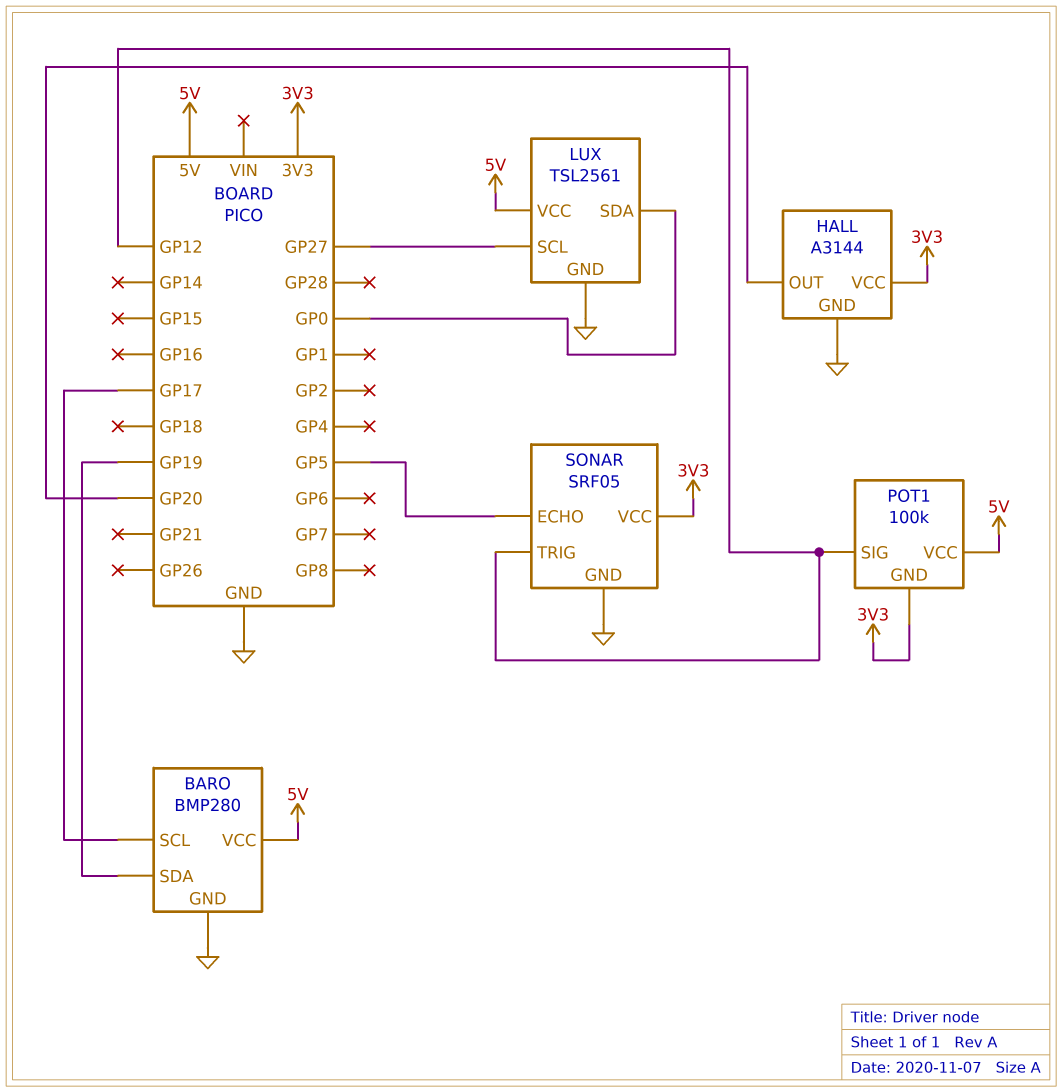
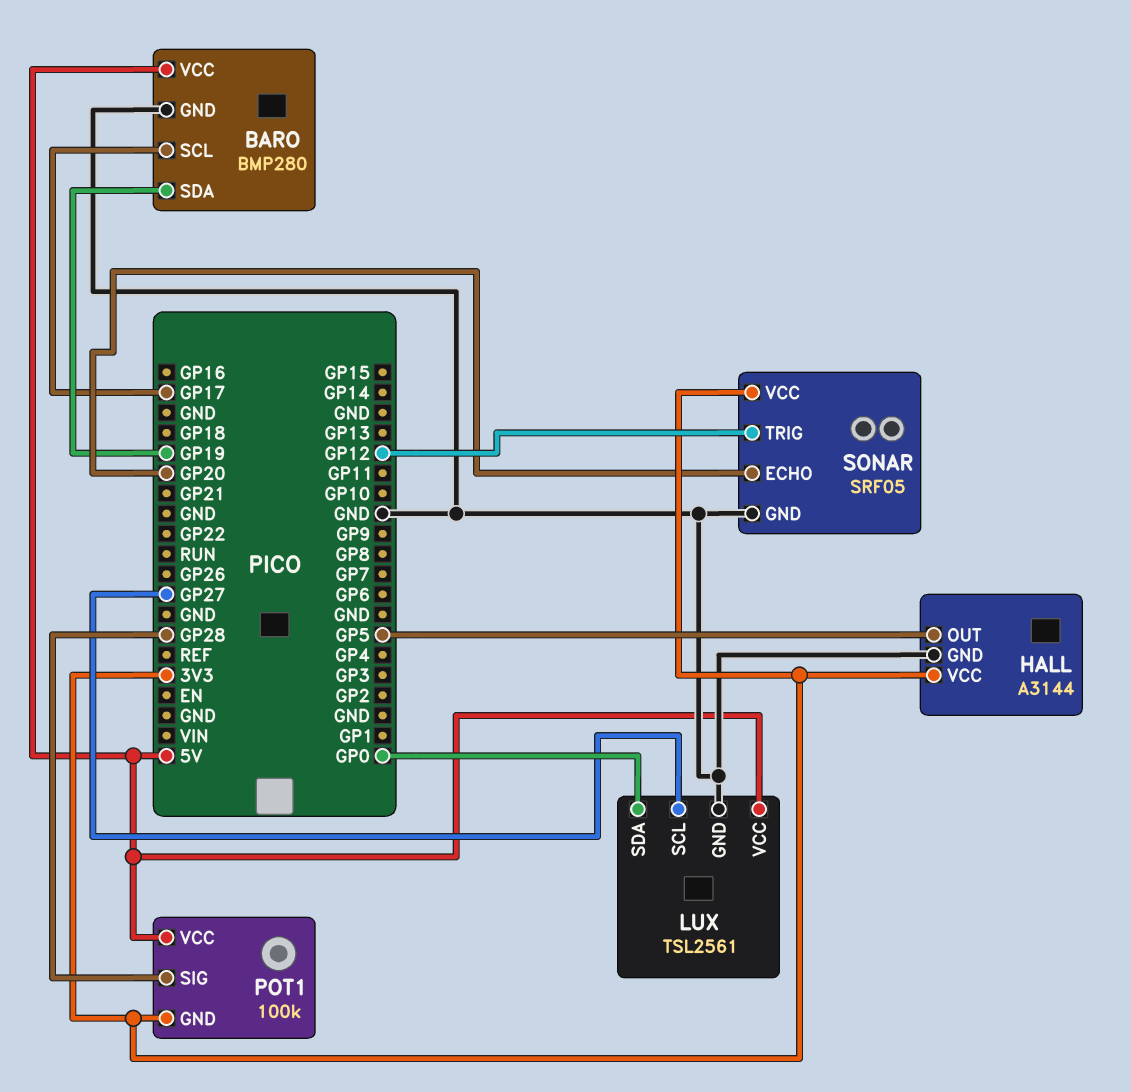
HALL pin OUT: GP20 -> GP5
POT1 pin SIG: GP12 -> GP28
SONAR pin ECHO: GP5 -> GP20

